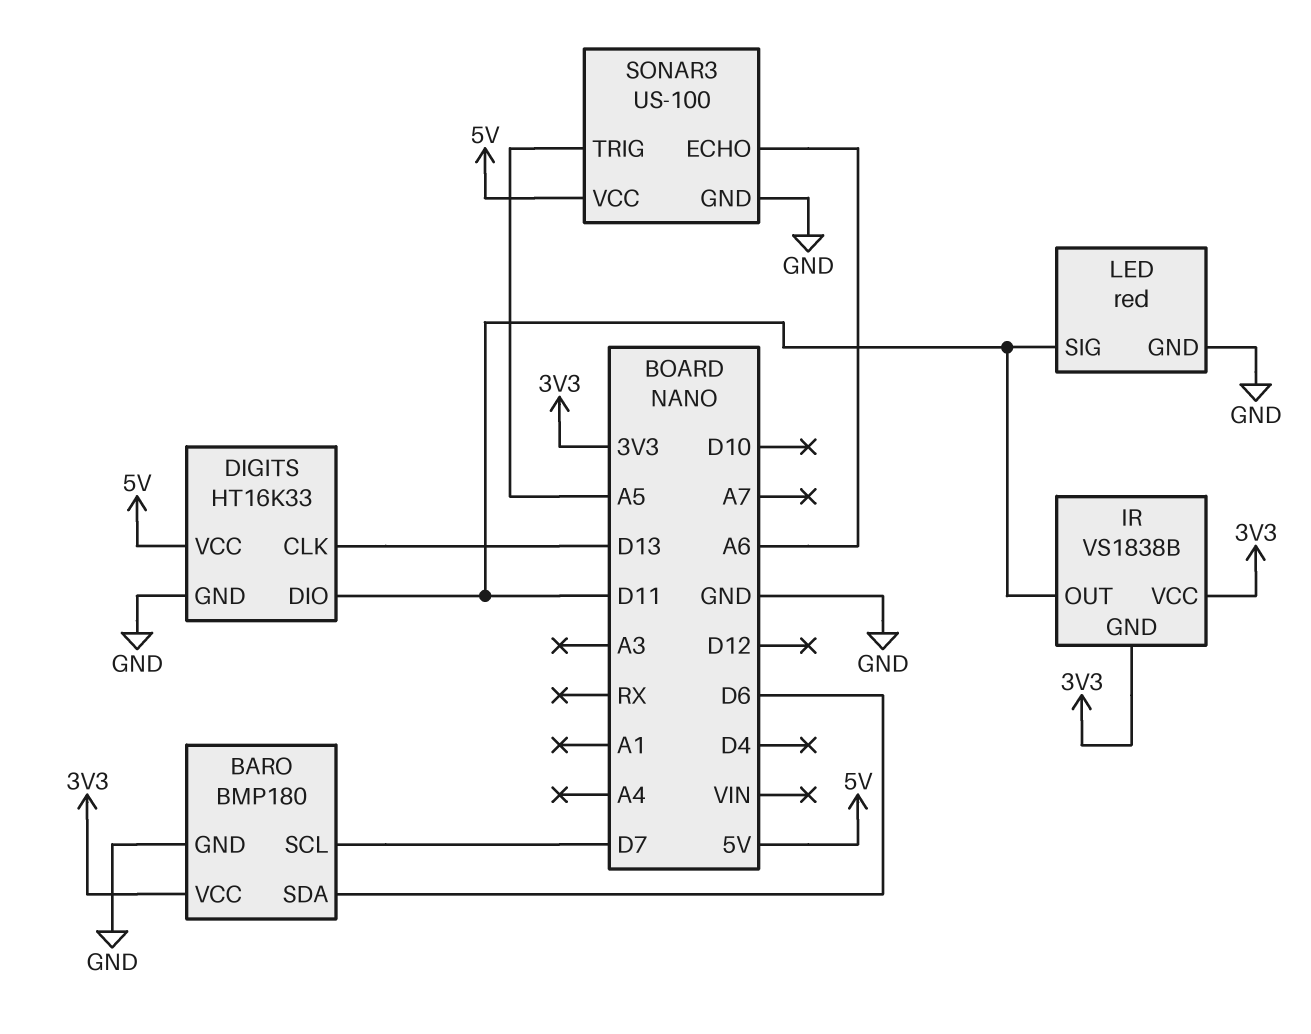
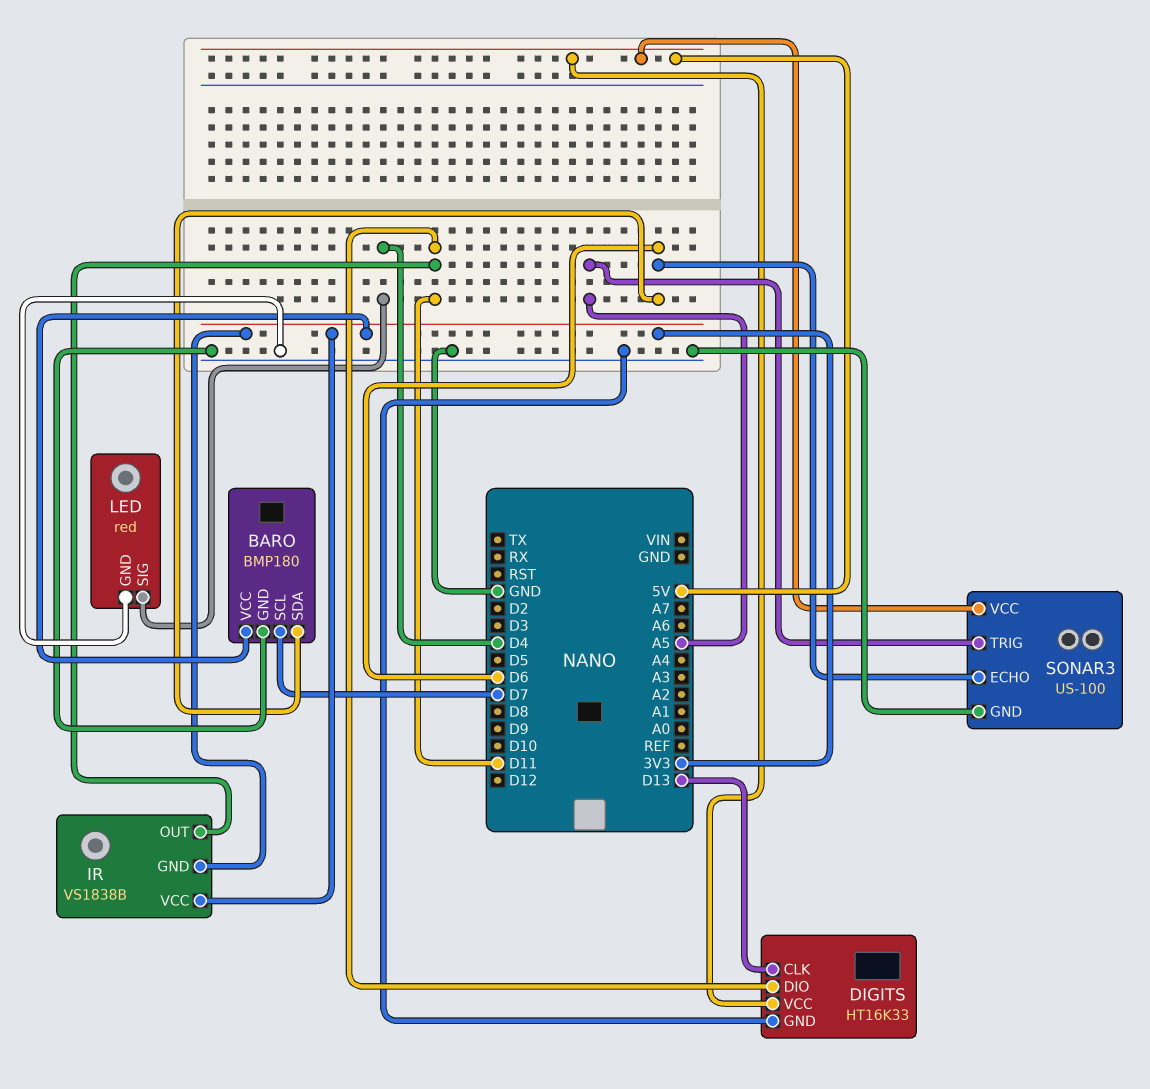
LED pin SIG: D11 -> D4
SONAR3 pin ECHO: A6 -> D6

